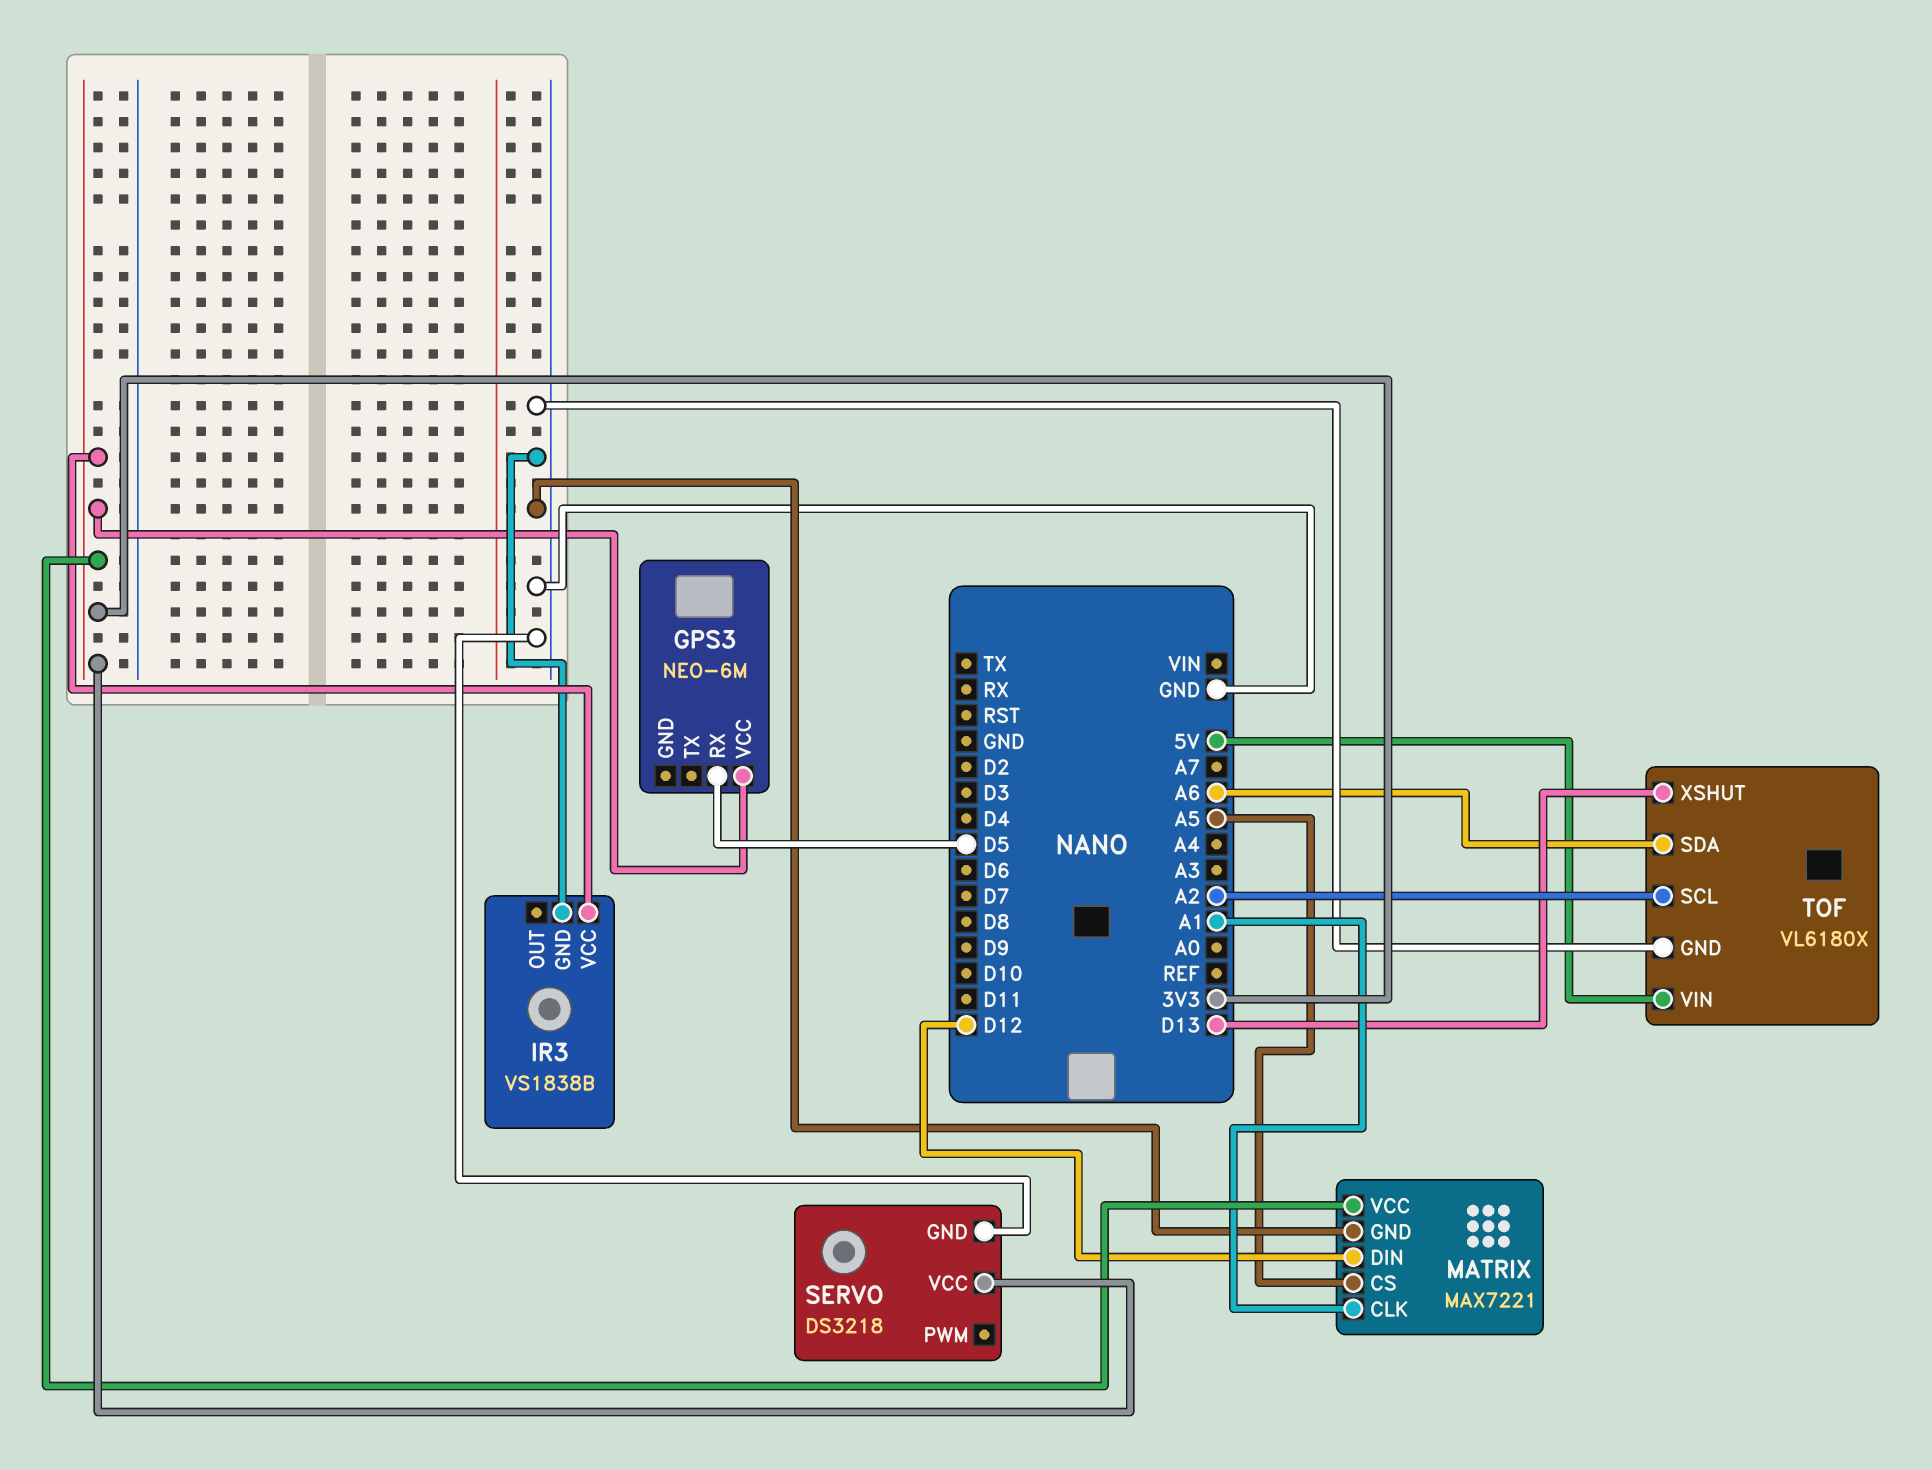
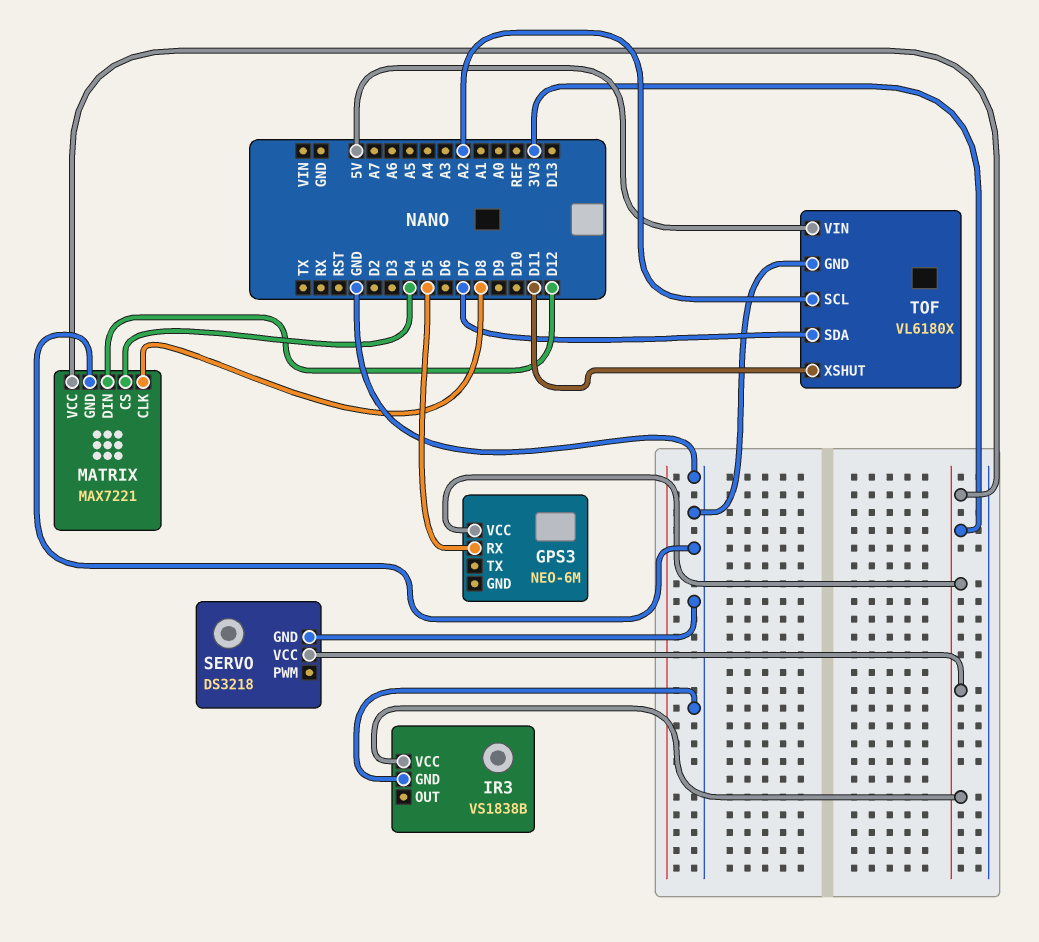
MATRIX pin CLK: A1 -> D8
MATRIX pin CS: A5 -> D4
TOF pin SDA: A6 -> D7
TOF pin XSHUT: D13 -> D11

